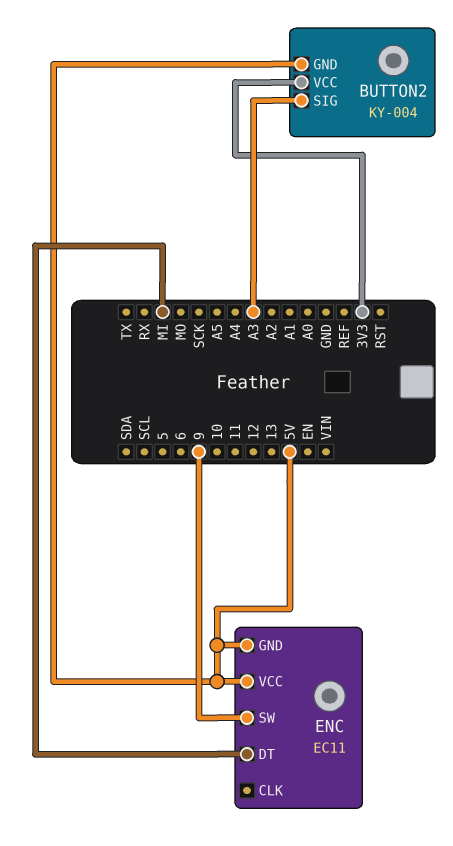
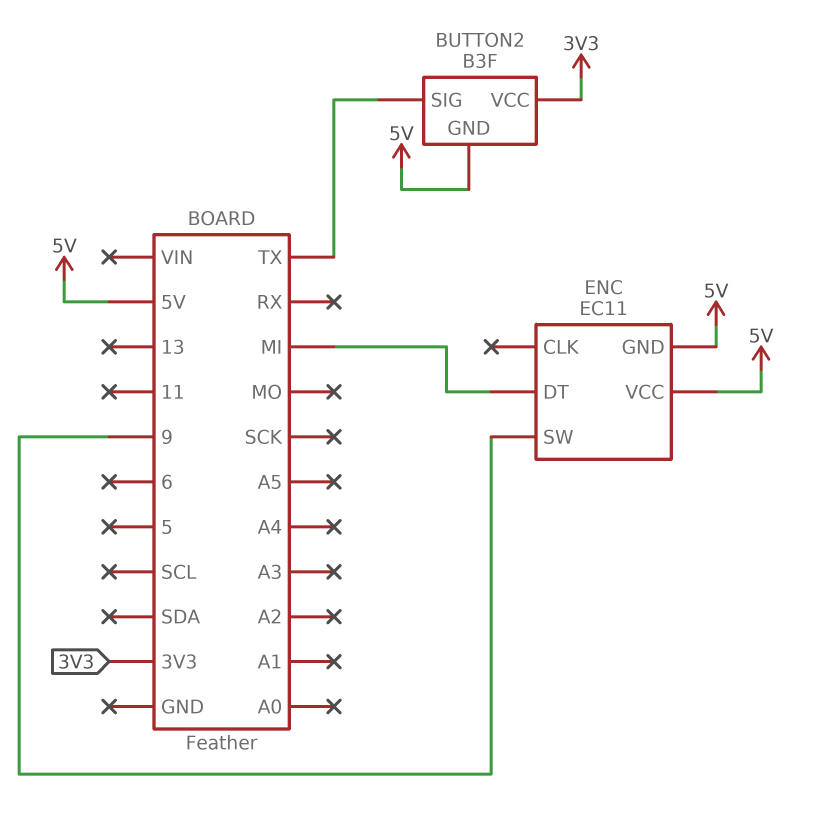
BUTTON2: KY-004 -> B3F
BUTTON2 pin SIG: A3 -> TX

